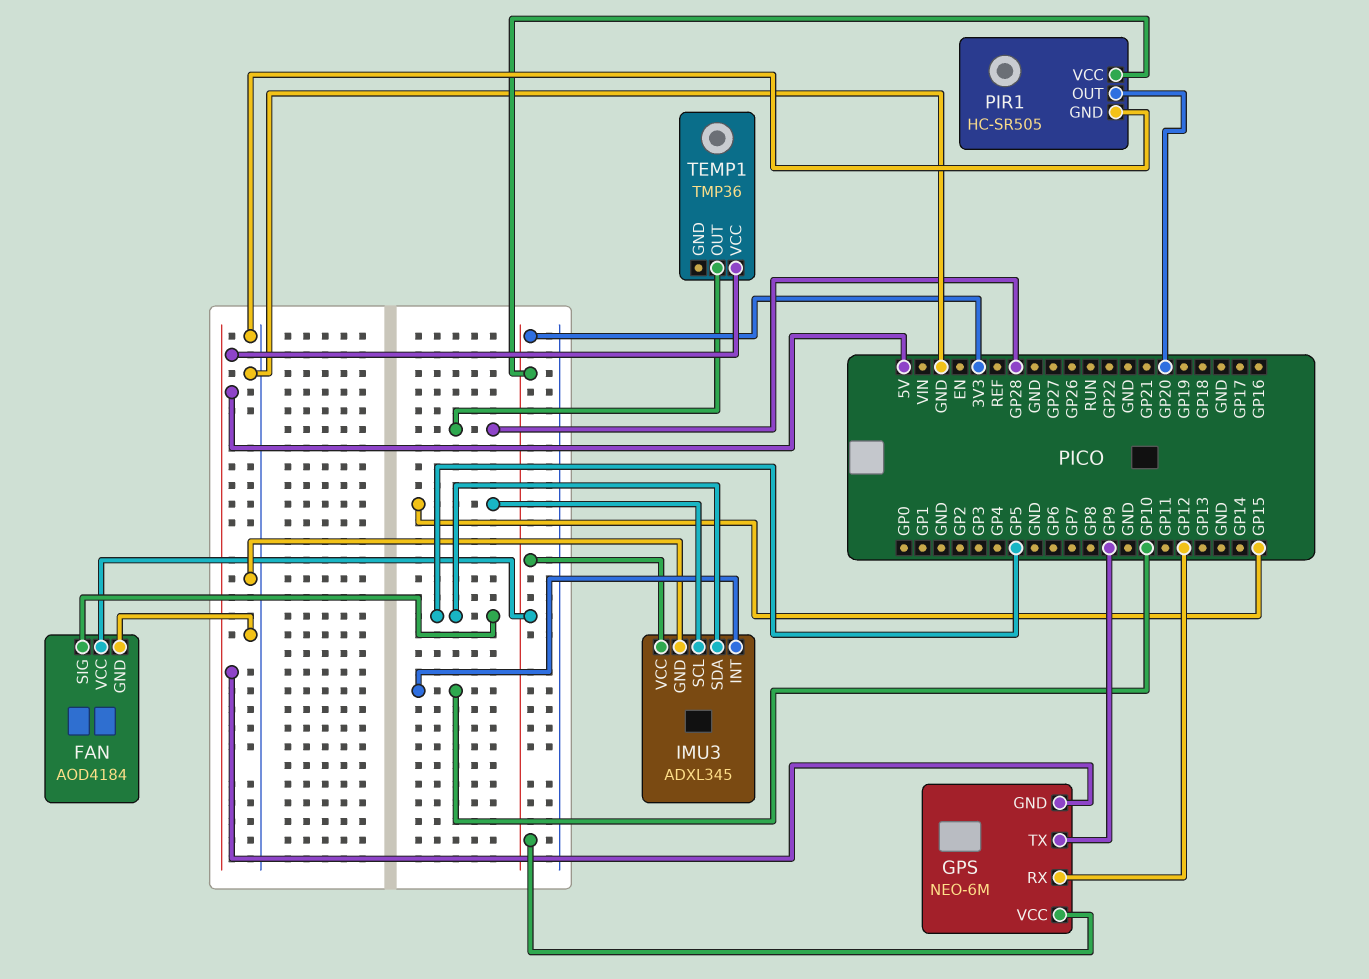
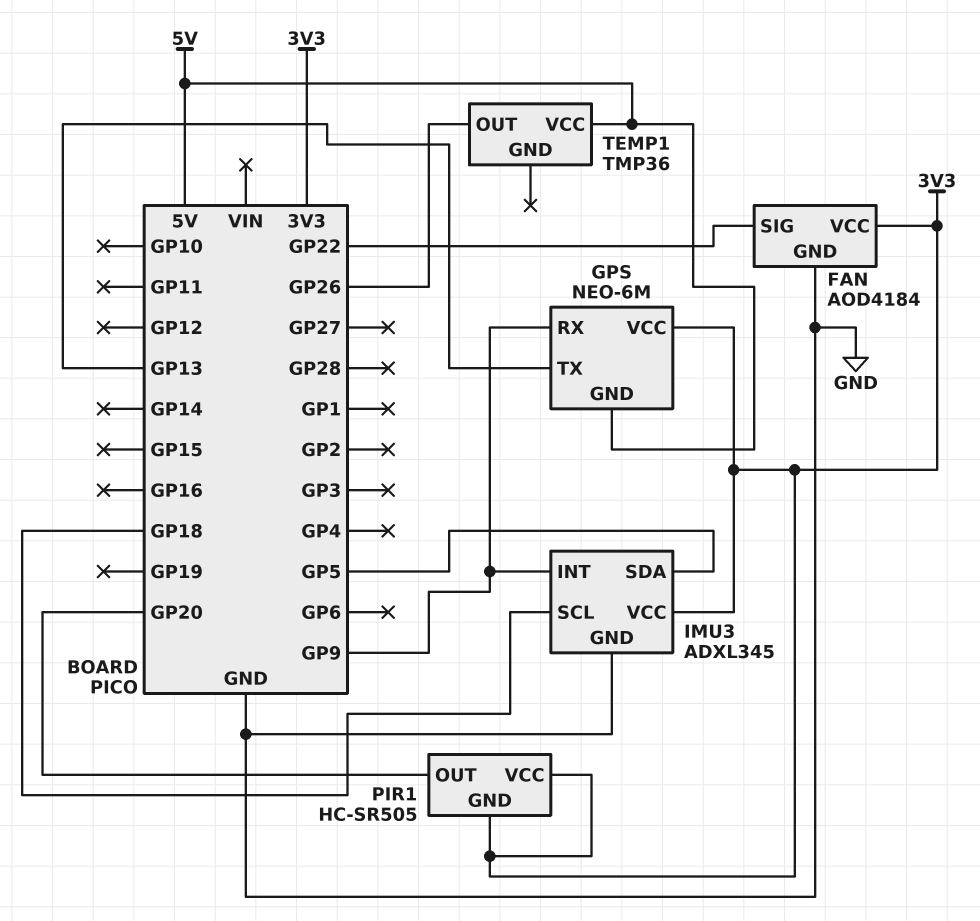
FAN pin SIG: GP5 -> GP22
GPS pin RX: GP12 -> GP9
GPS pin TX: GP9 -> GP13
IMU3 pin INT: GP10 -> GP9
IMU3 pin SCL: GP15 -> GP18
PIR1 pin GND: GND -> 3V3
TEMP1 pin OUT: GP28 -> GP26

